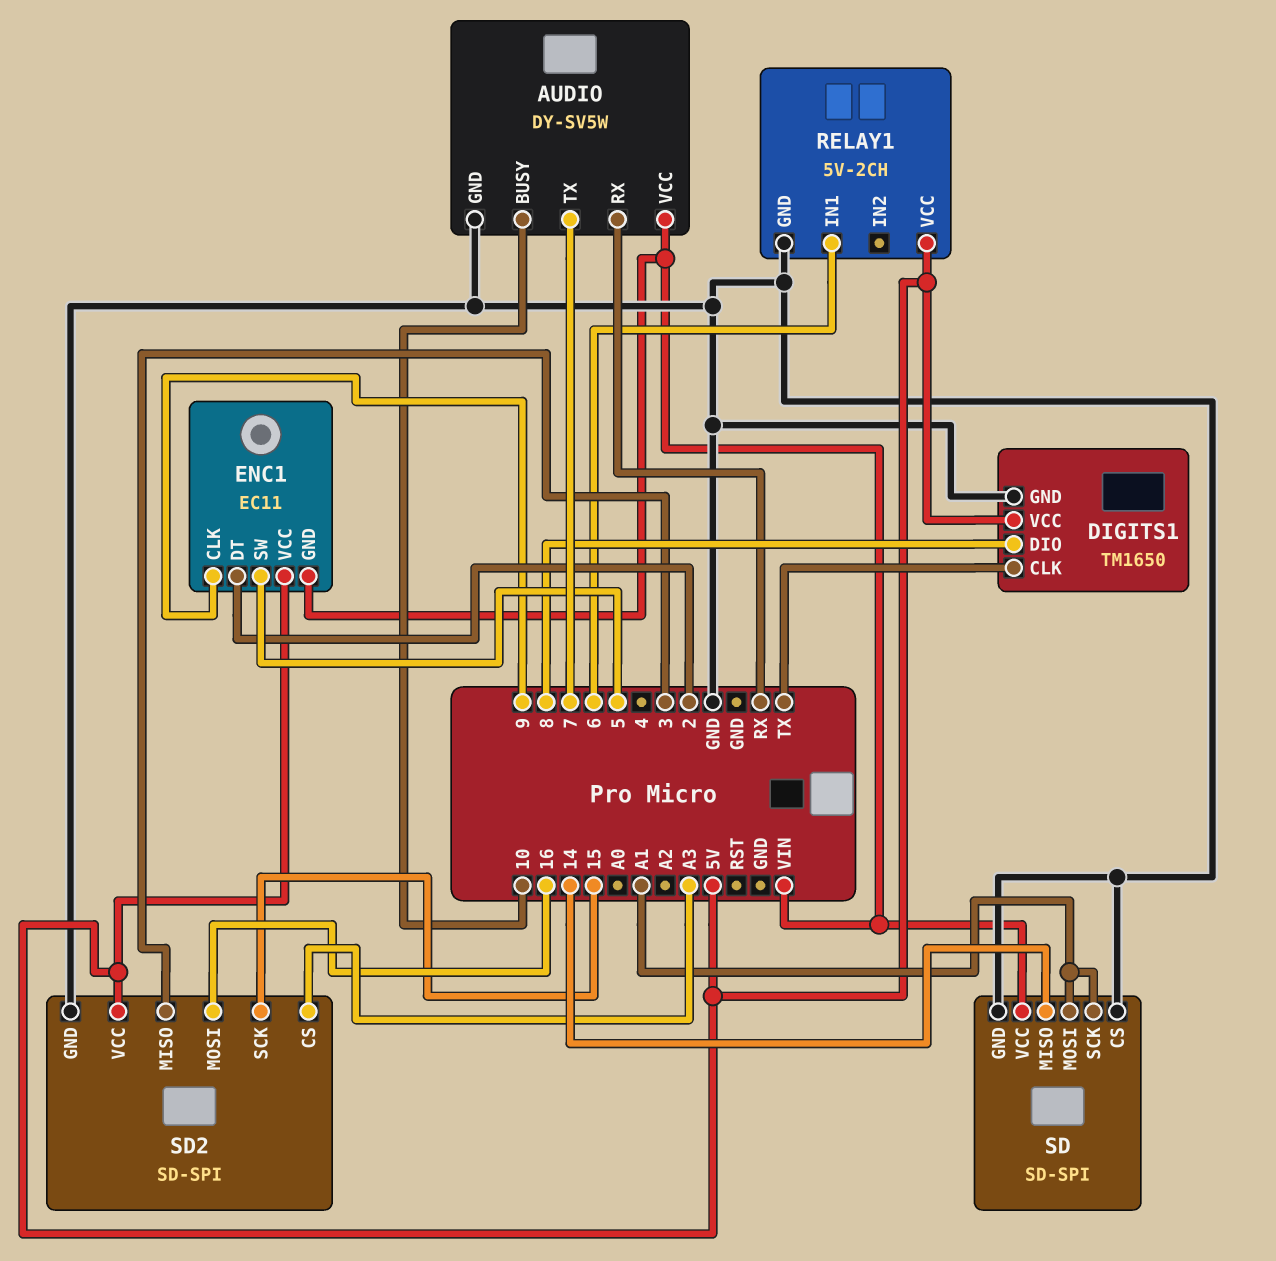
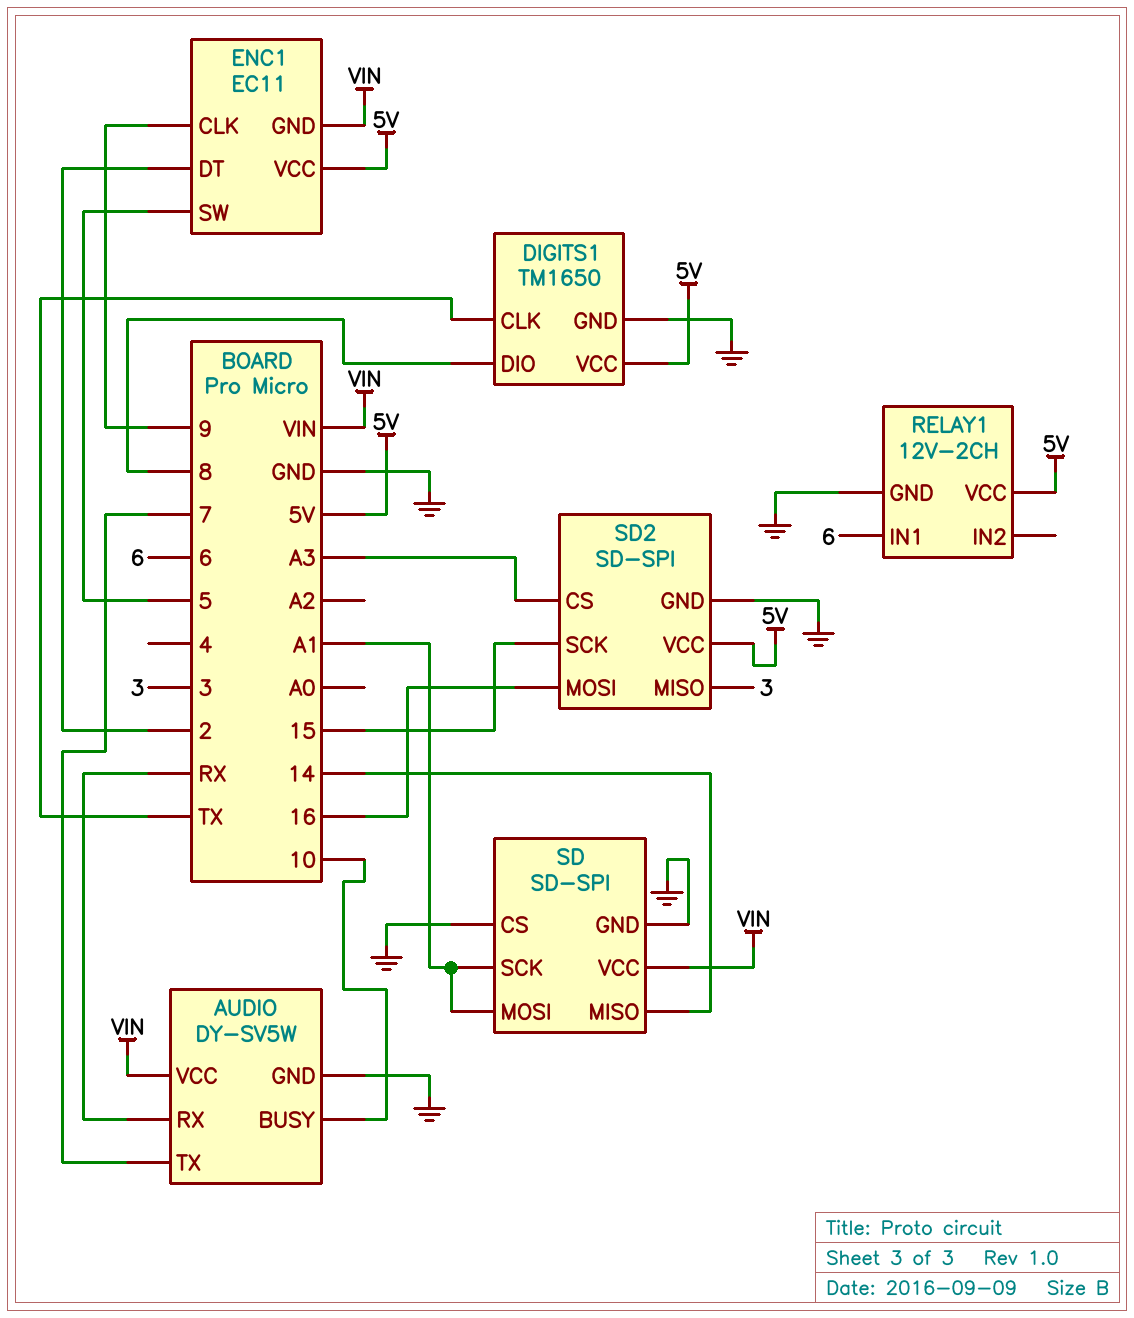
RELAY1: 5V-2CH -> 12V-2CH

